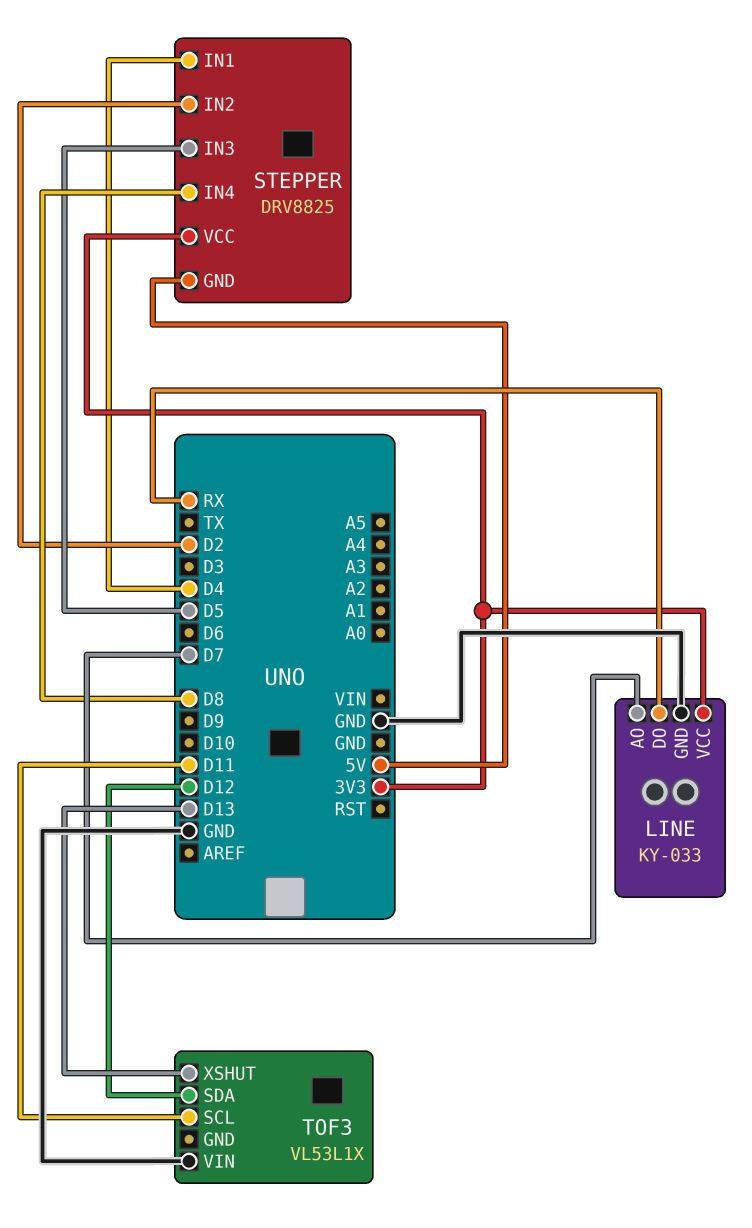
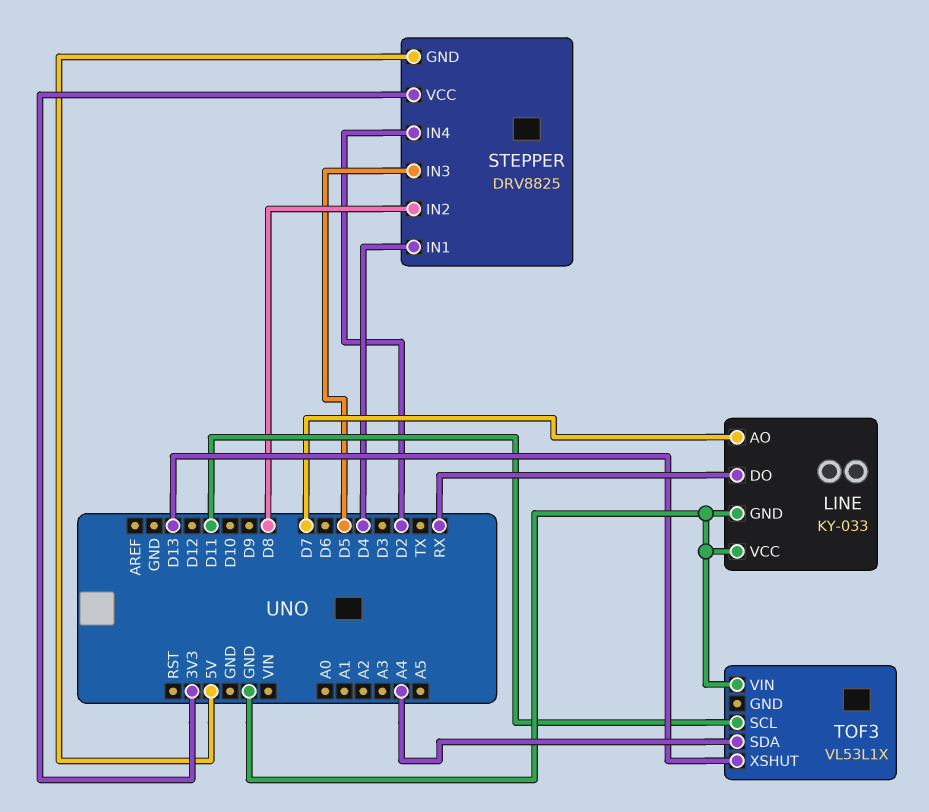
LINE pin VCC: 3V3 -> GND
STEPPER pin IN2: D2 -> D8
STEPPER pin IN4: D8 -> D2
TOF3 pin SDA: D12 -> A4

